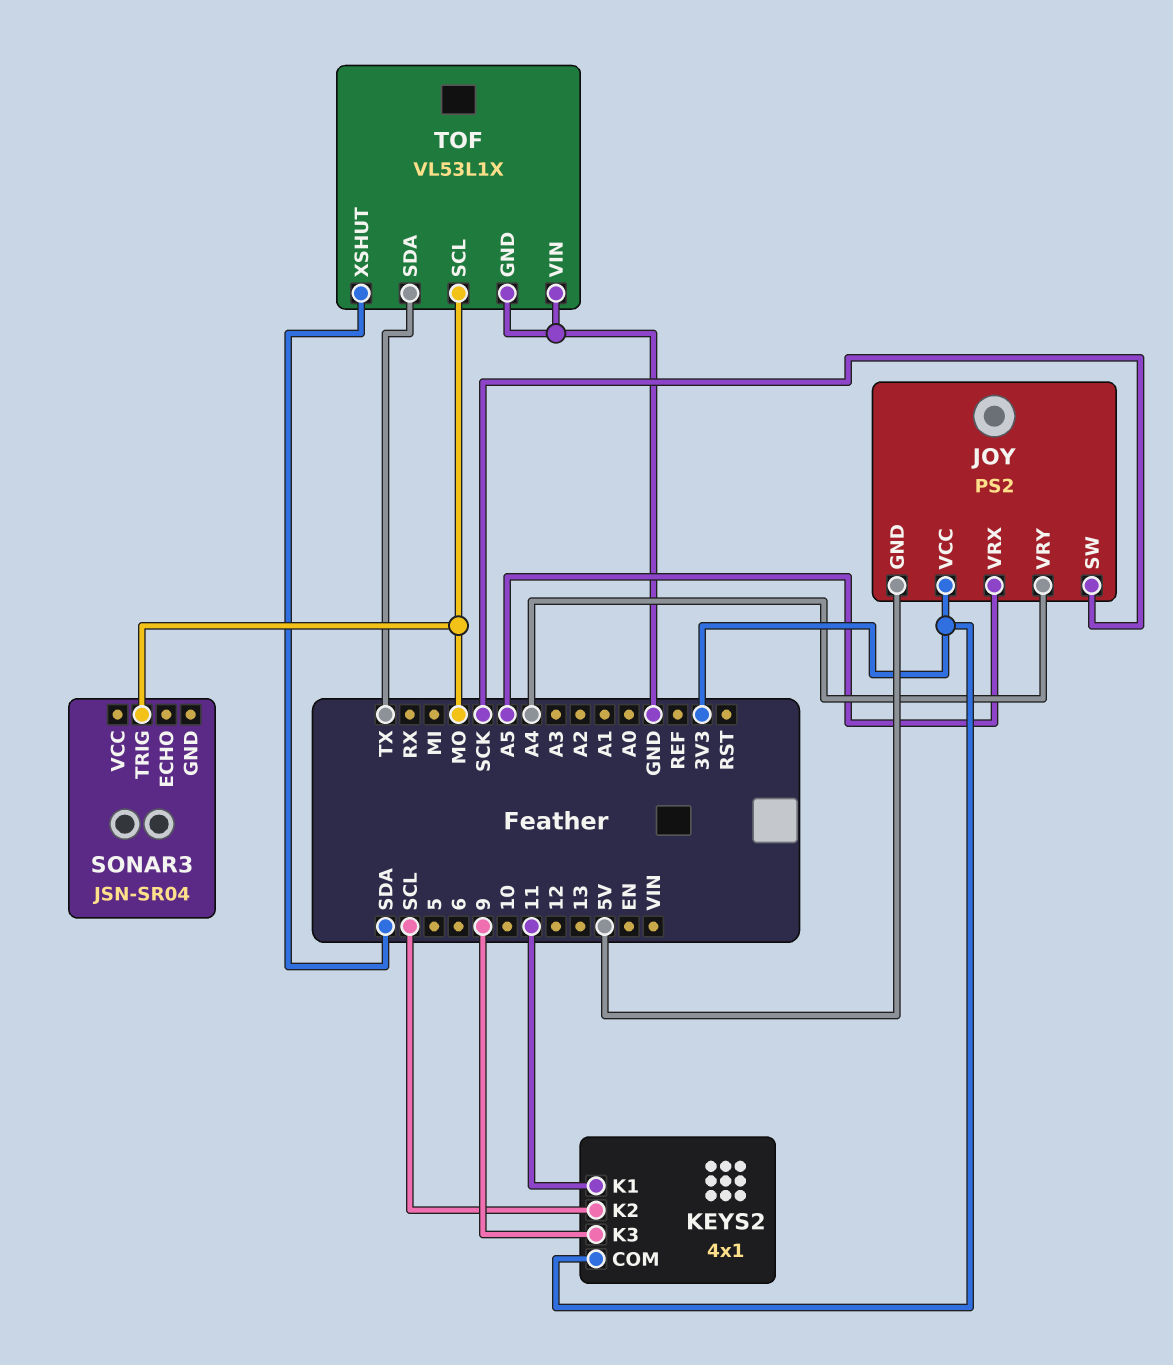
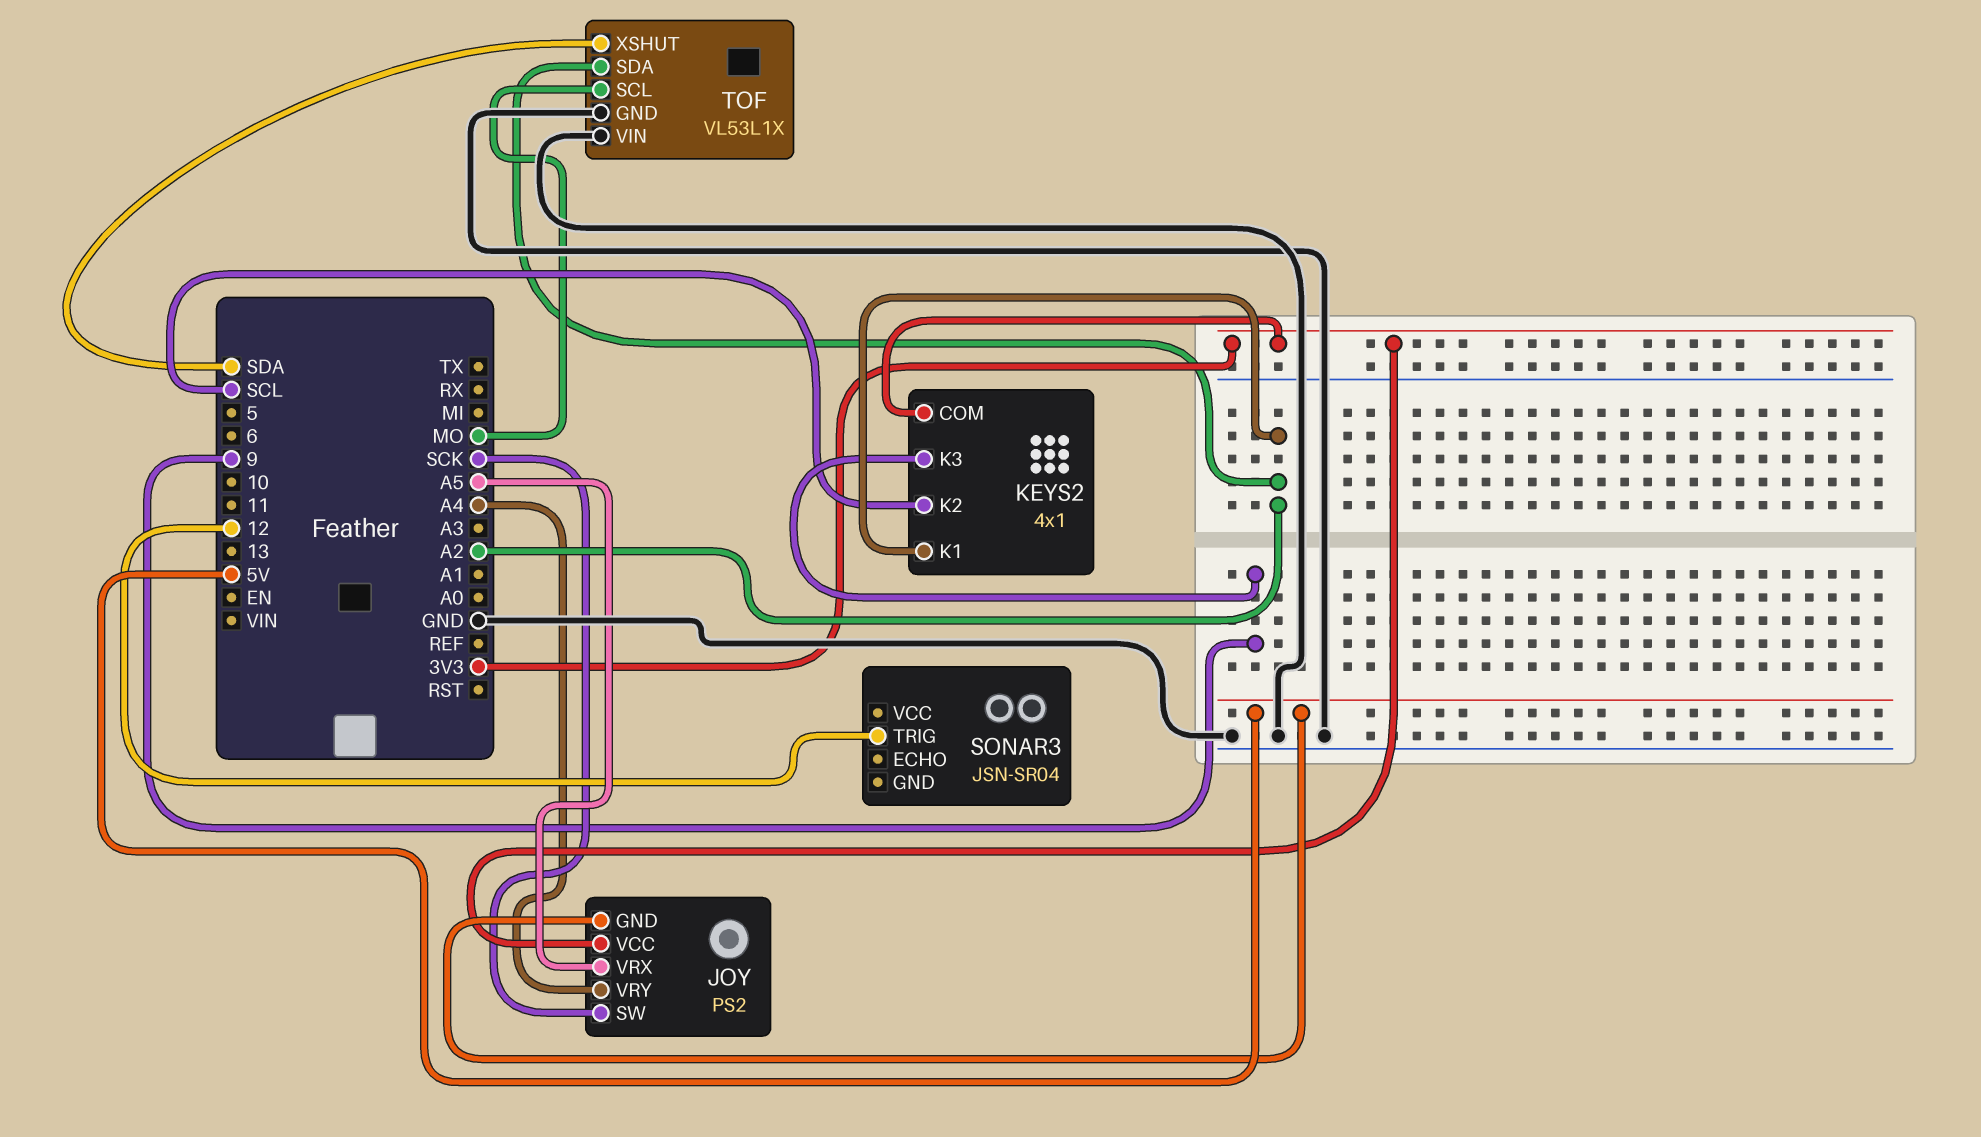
KEYS2 pin K1: 11 -> A2
SONAR3 pin TRIG: MO -> 12
TOF pin SDA: TX -> A2

